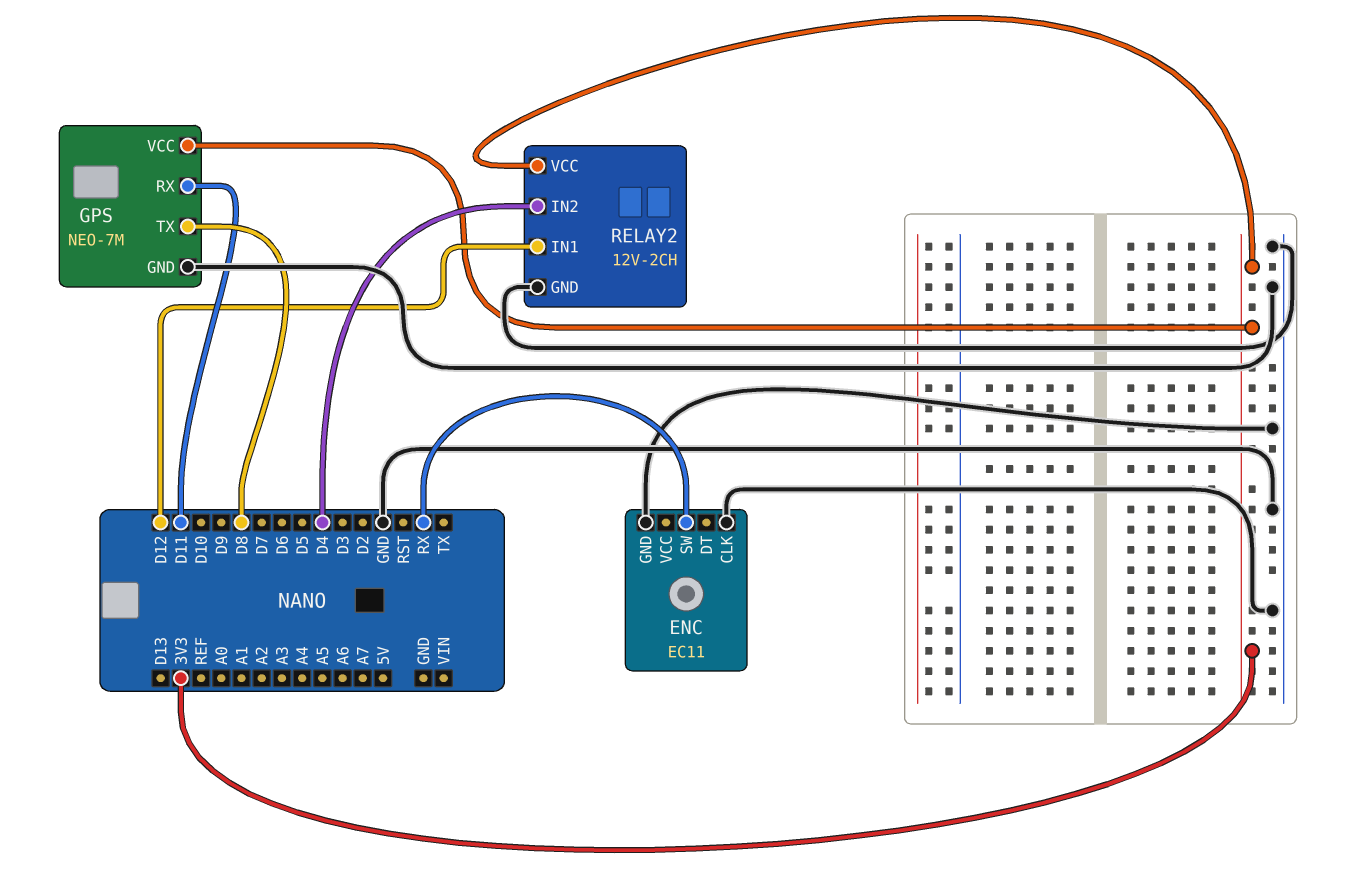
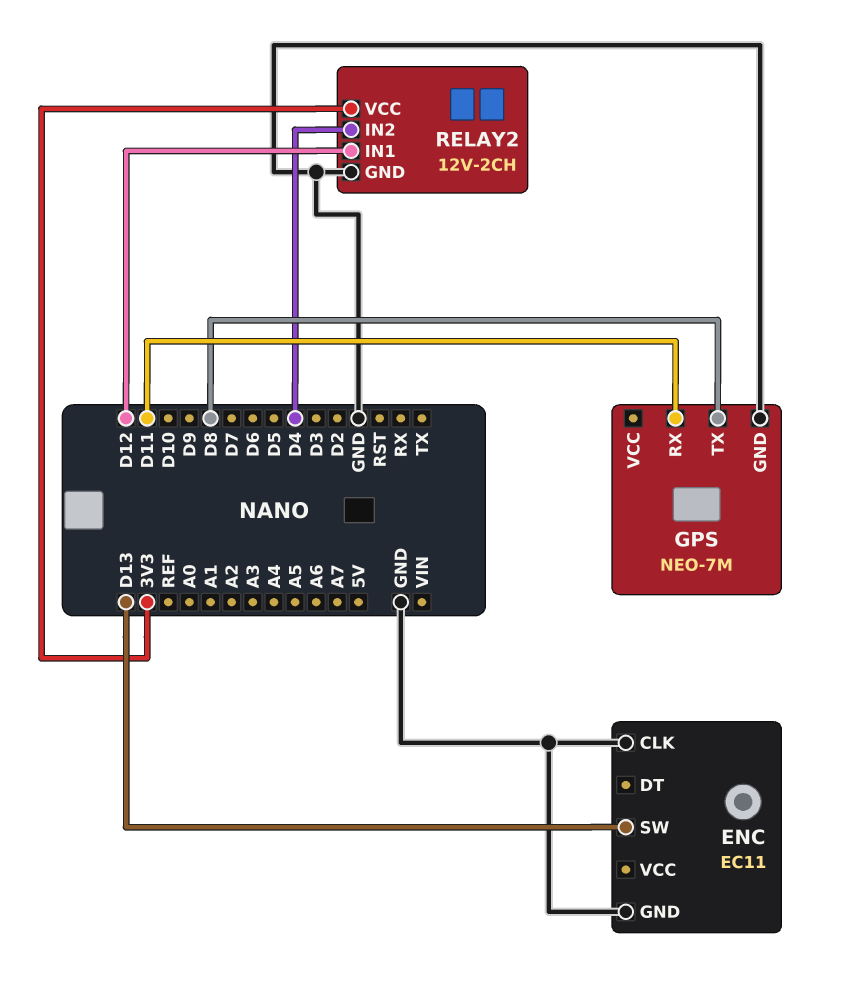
ENC pin SW: RX -> D13
GPS pin VCC: 3V3 -> none

